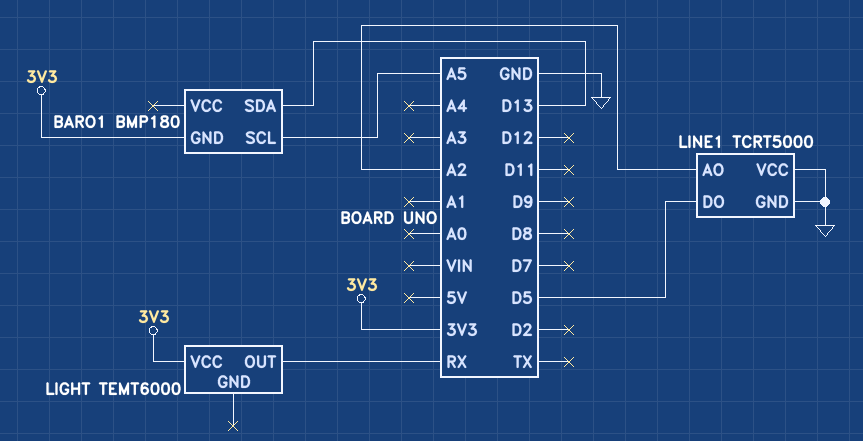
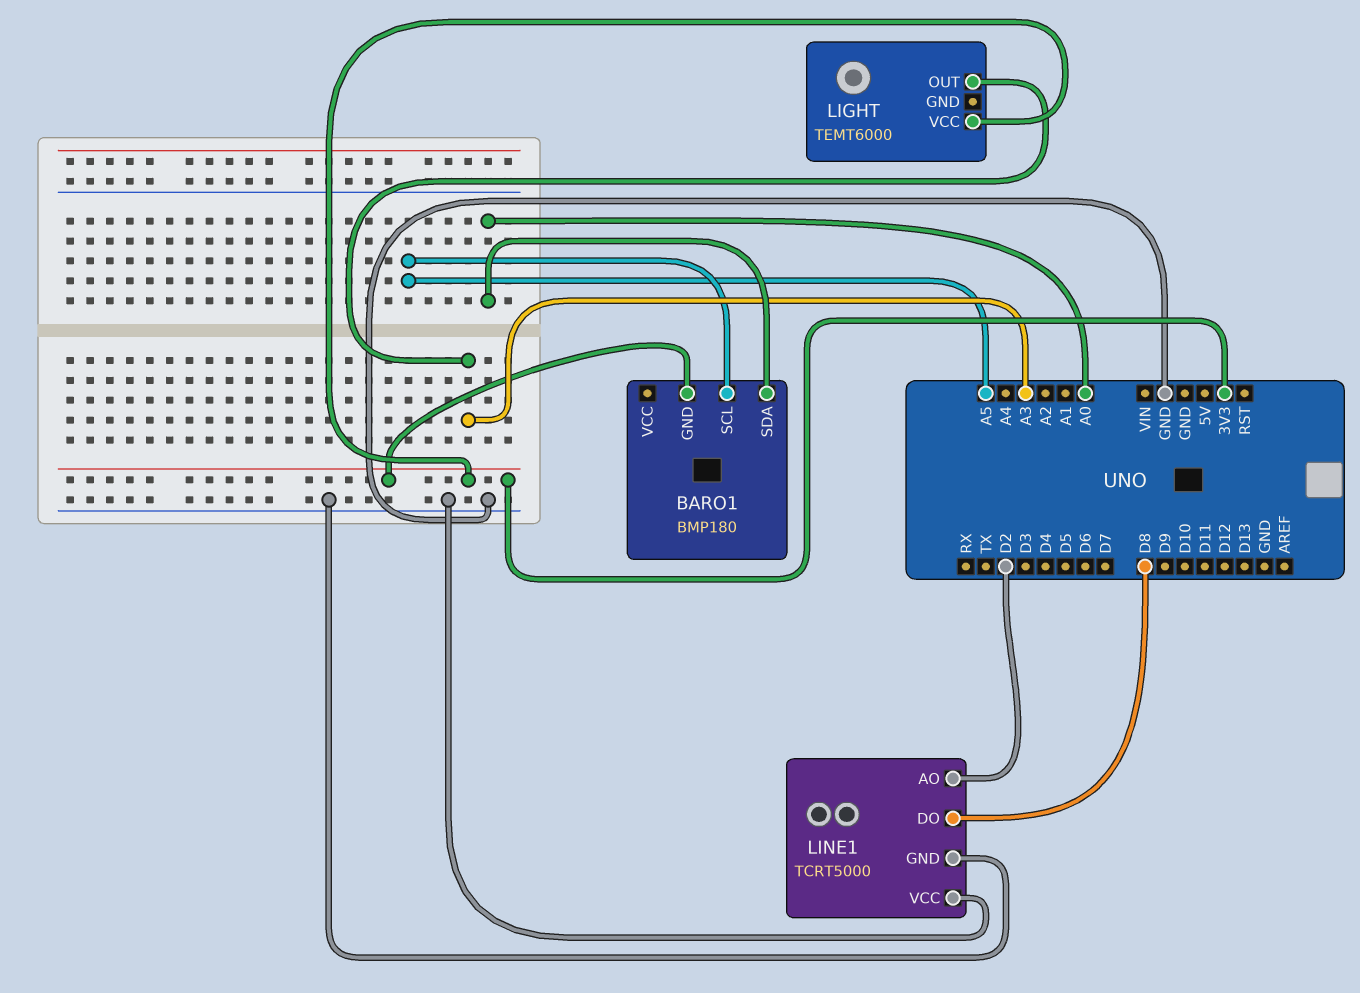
BARO1 pin SDA: D13 -> A0
LIGHT pin OUT: RX -> A3
LINE1 pin AO: A2 -> D2
LINE1 pin DO: D5 -> D8

